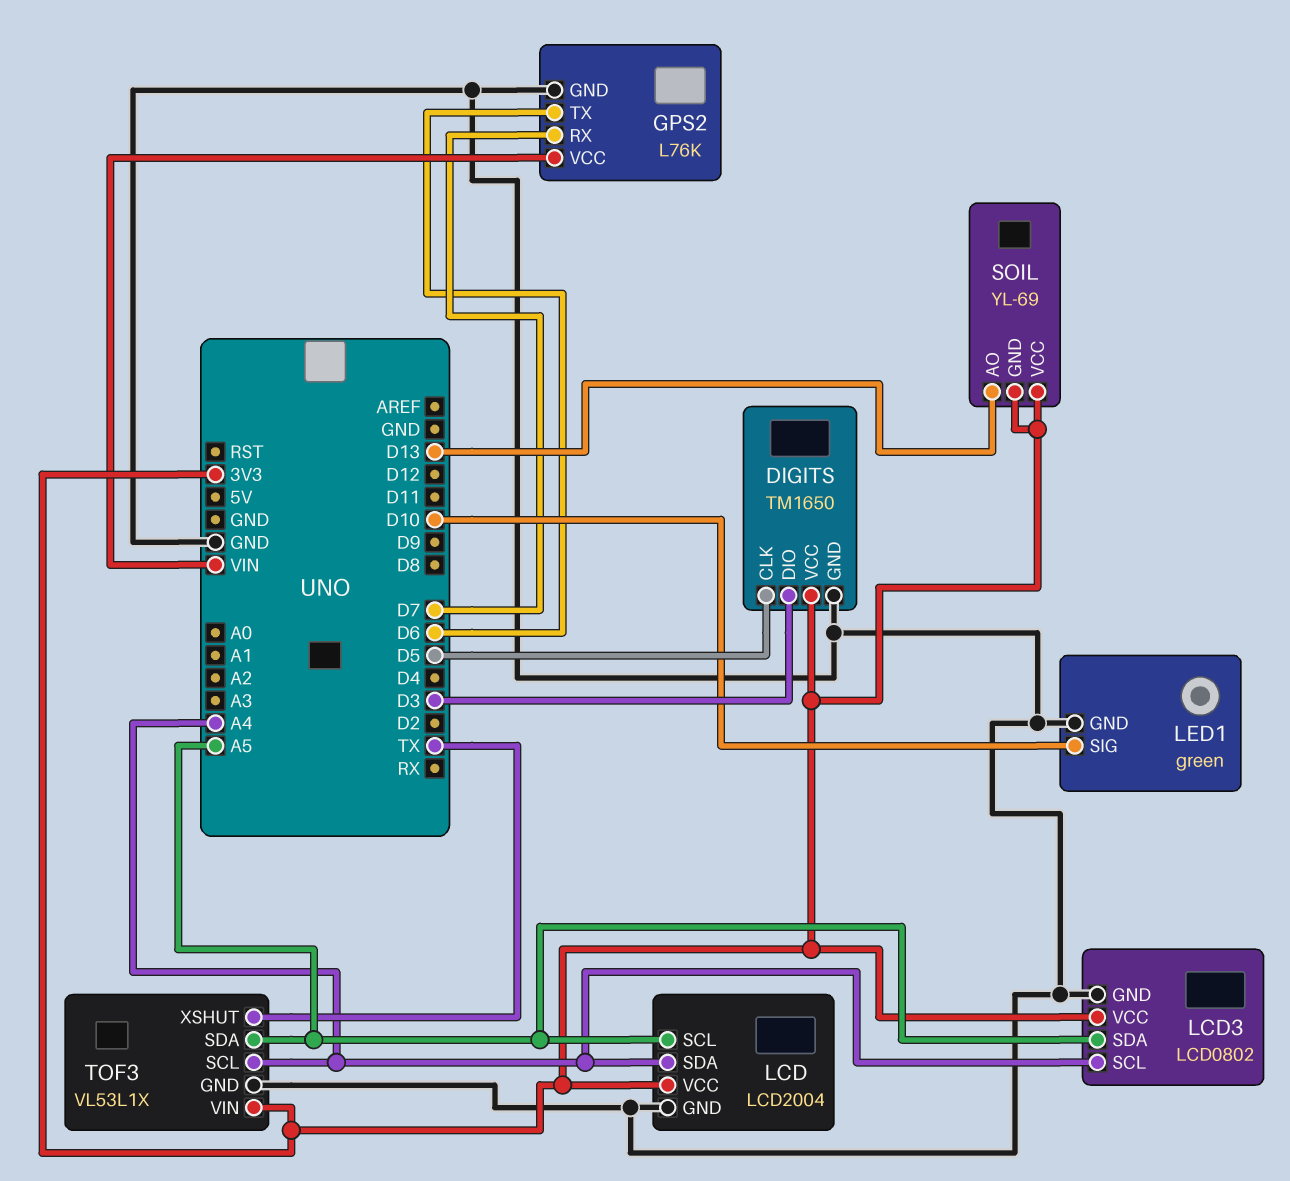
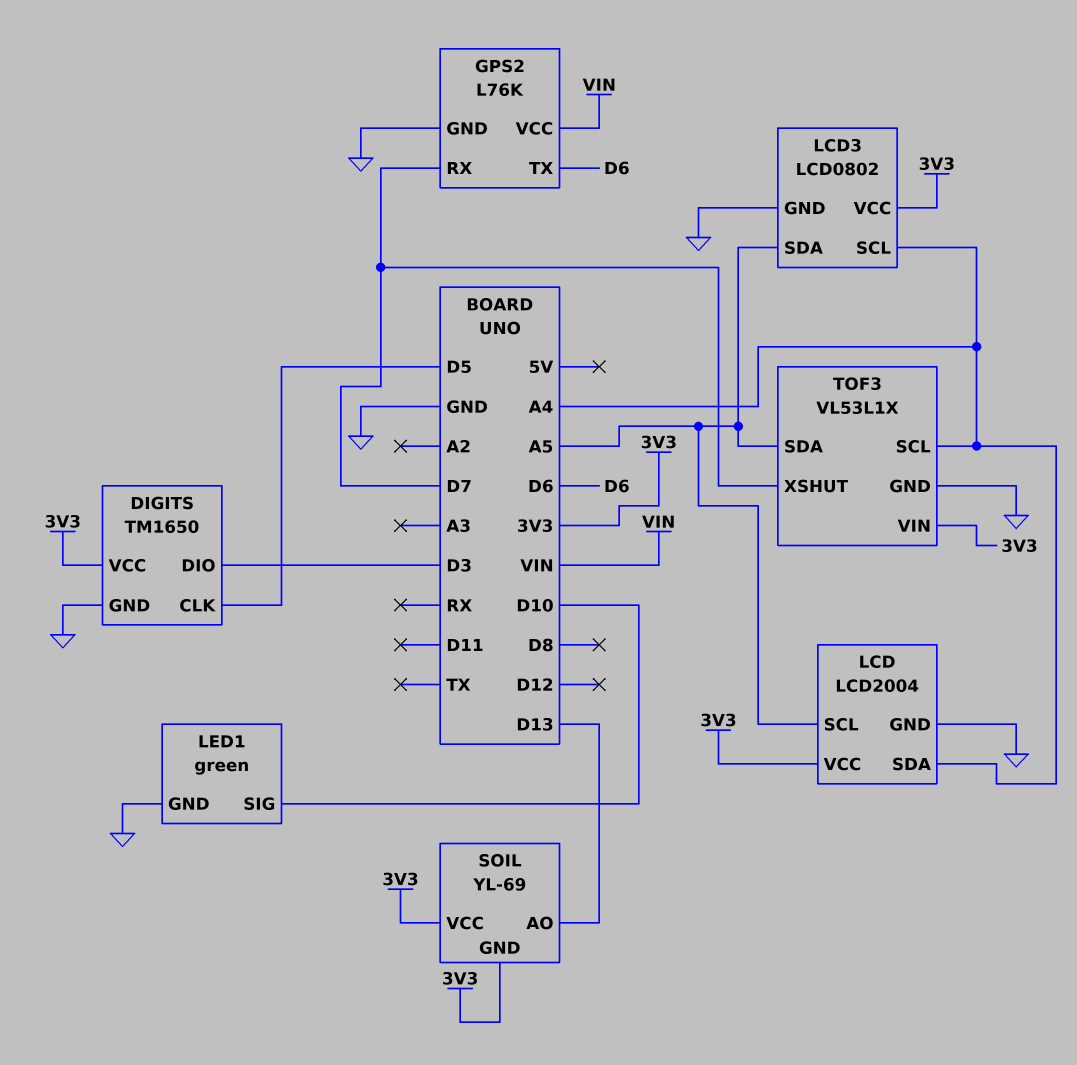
TOF3 pin XSHUT: TX -> D7

